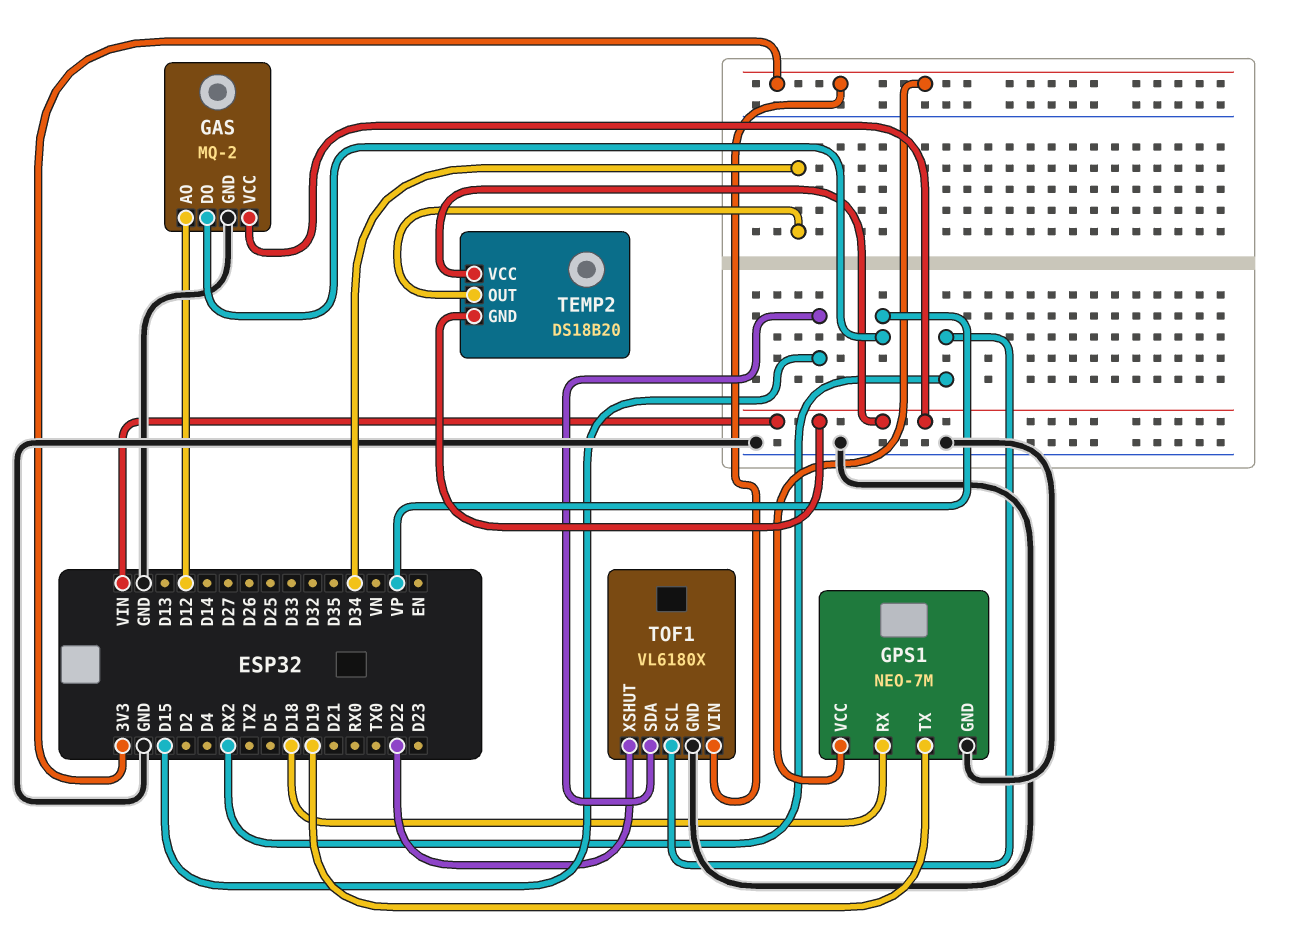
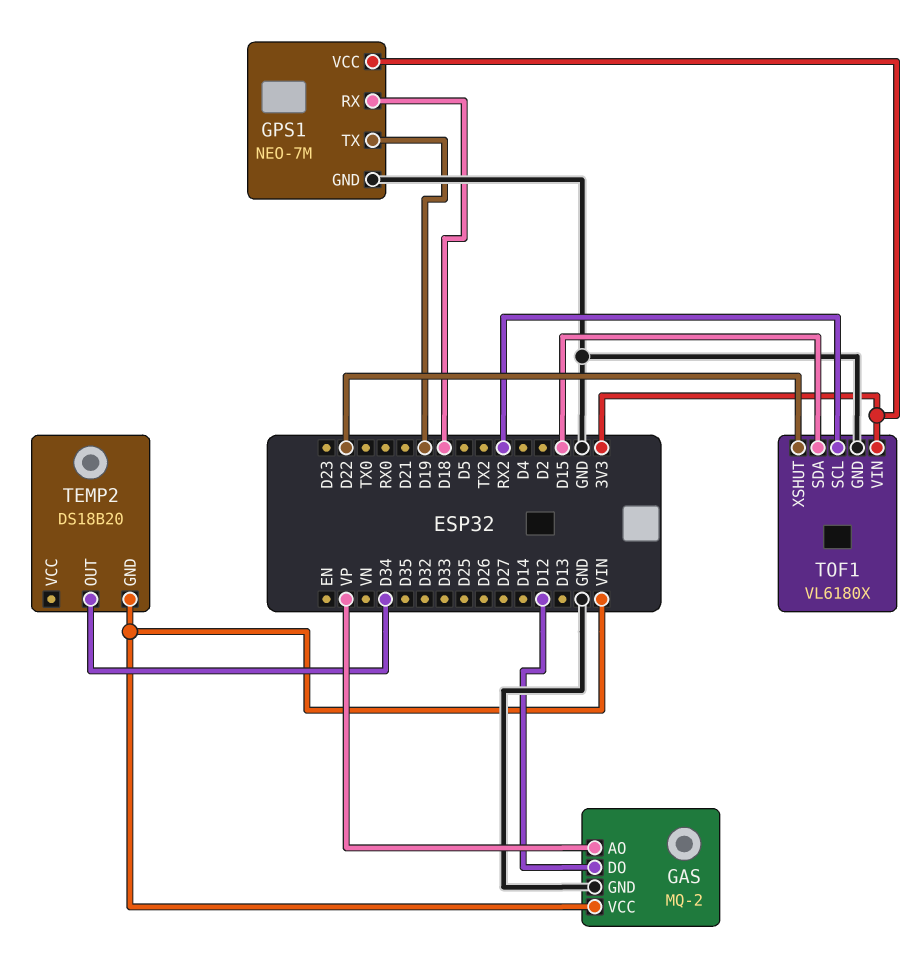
GAS pin AO: D12 -> VP
GAS pin DO: VP -> D12
TEMP2 pin VCC: VIN -> none

